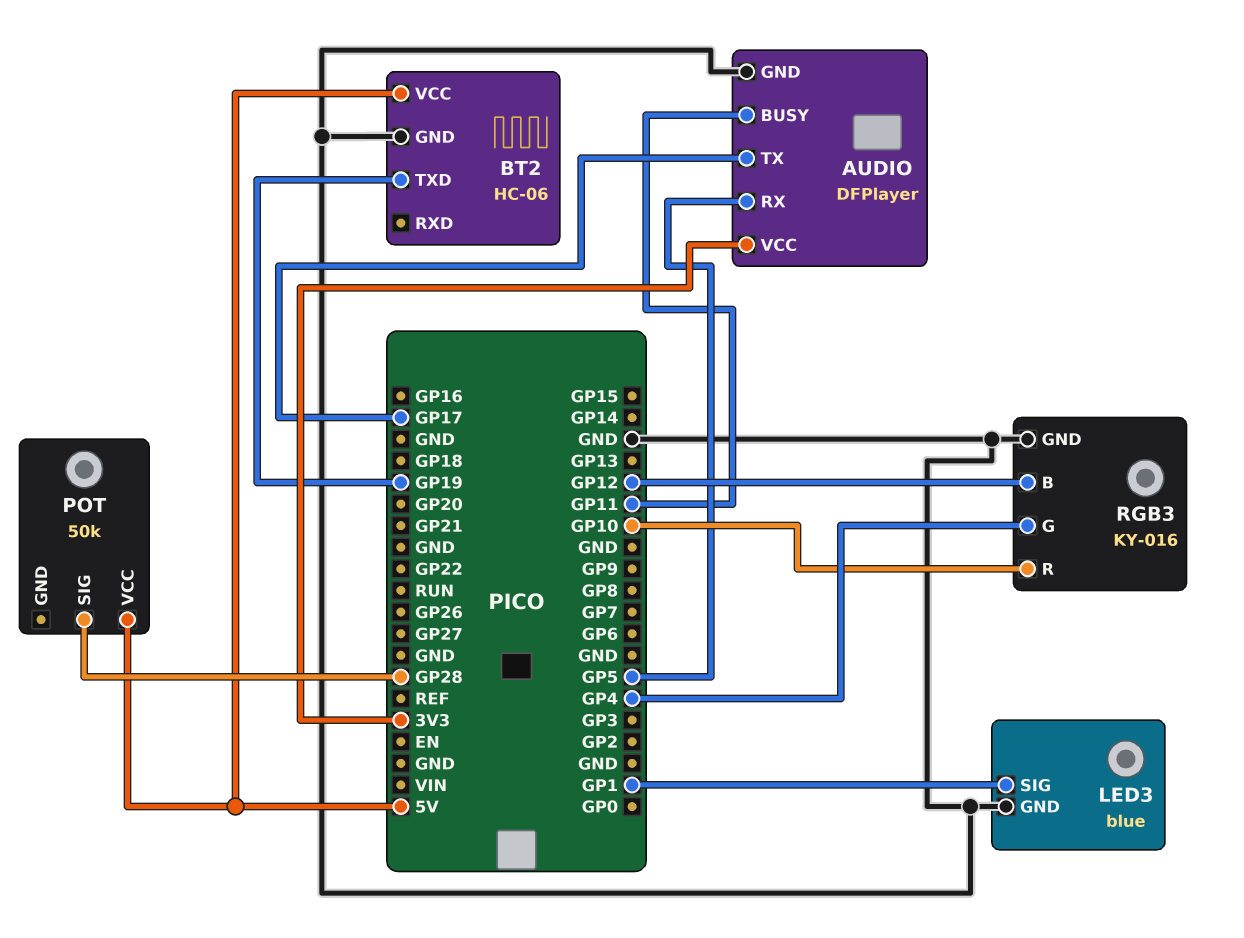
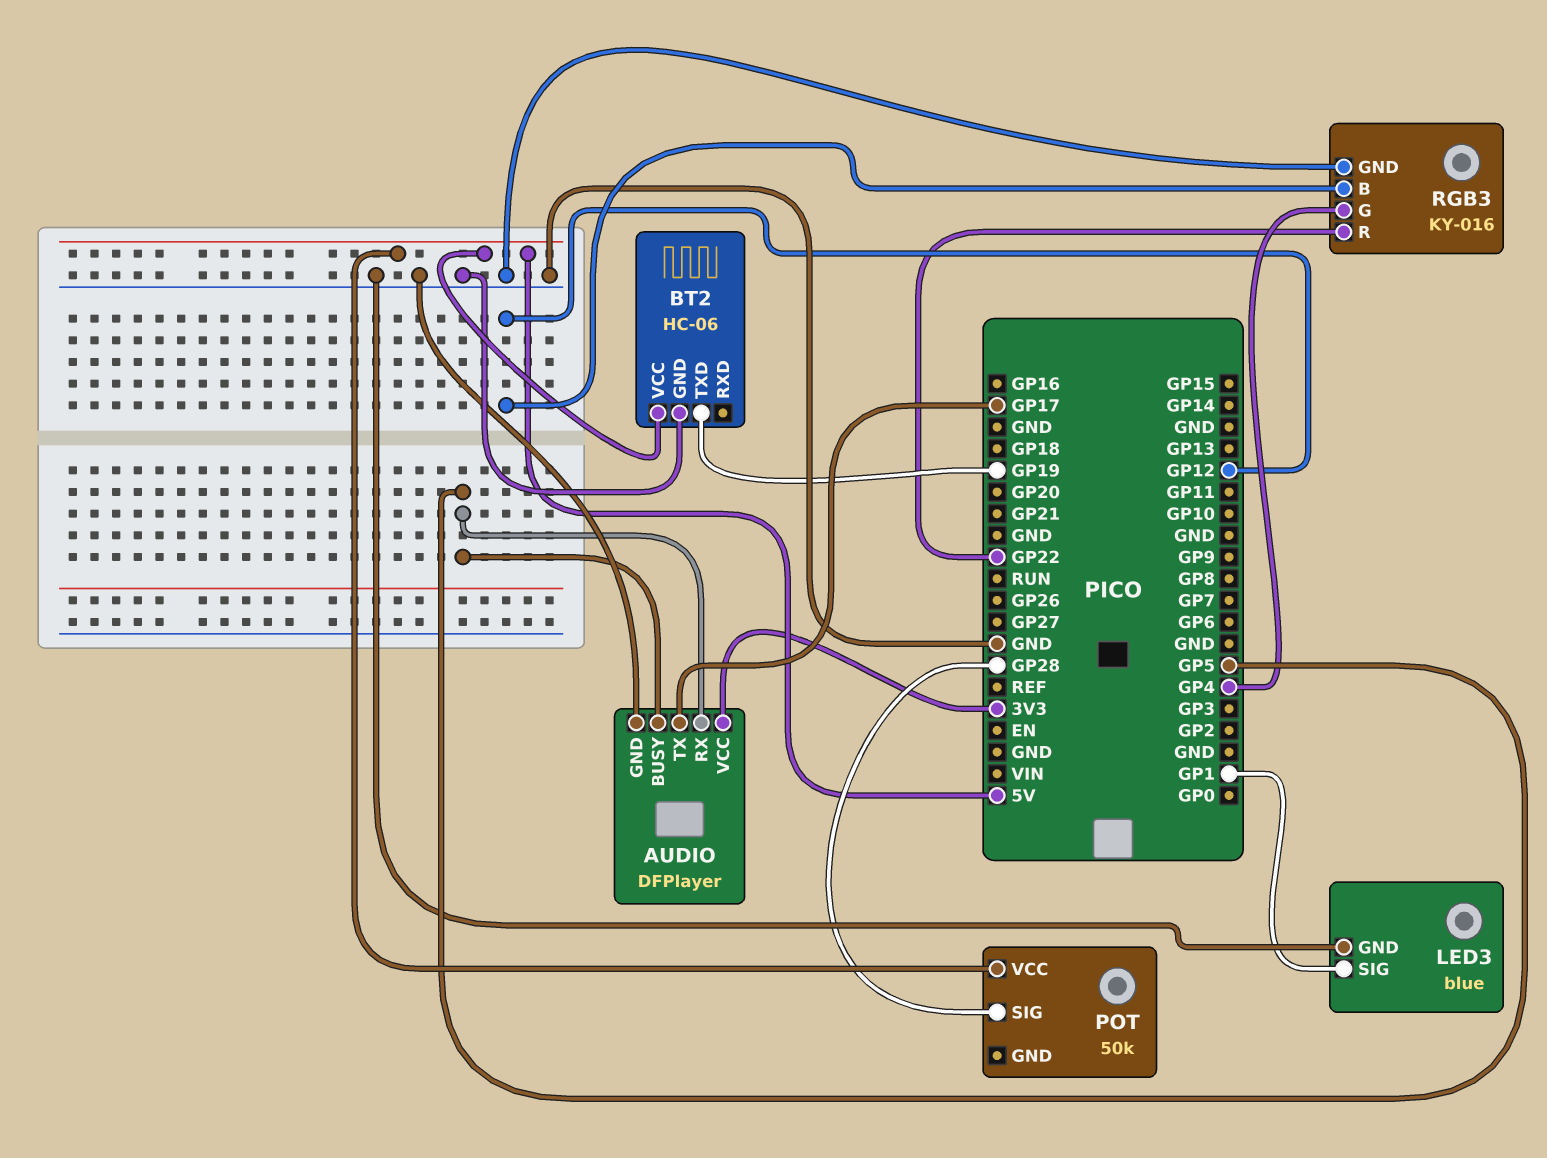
AUDIO pin BUSY: GP11 -> GP5
RGB3 pin R: GP10 -> GP22

